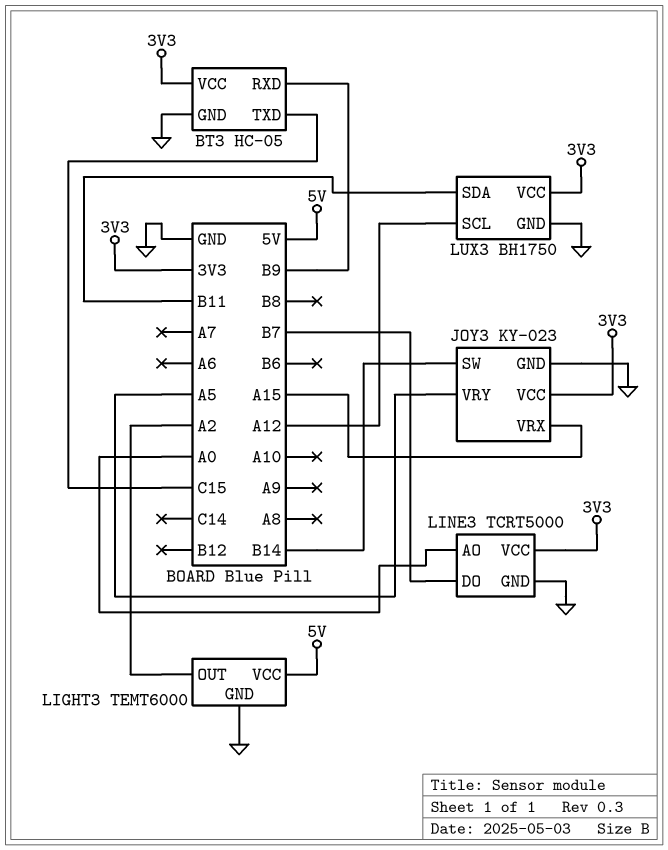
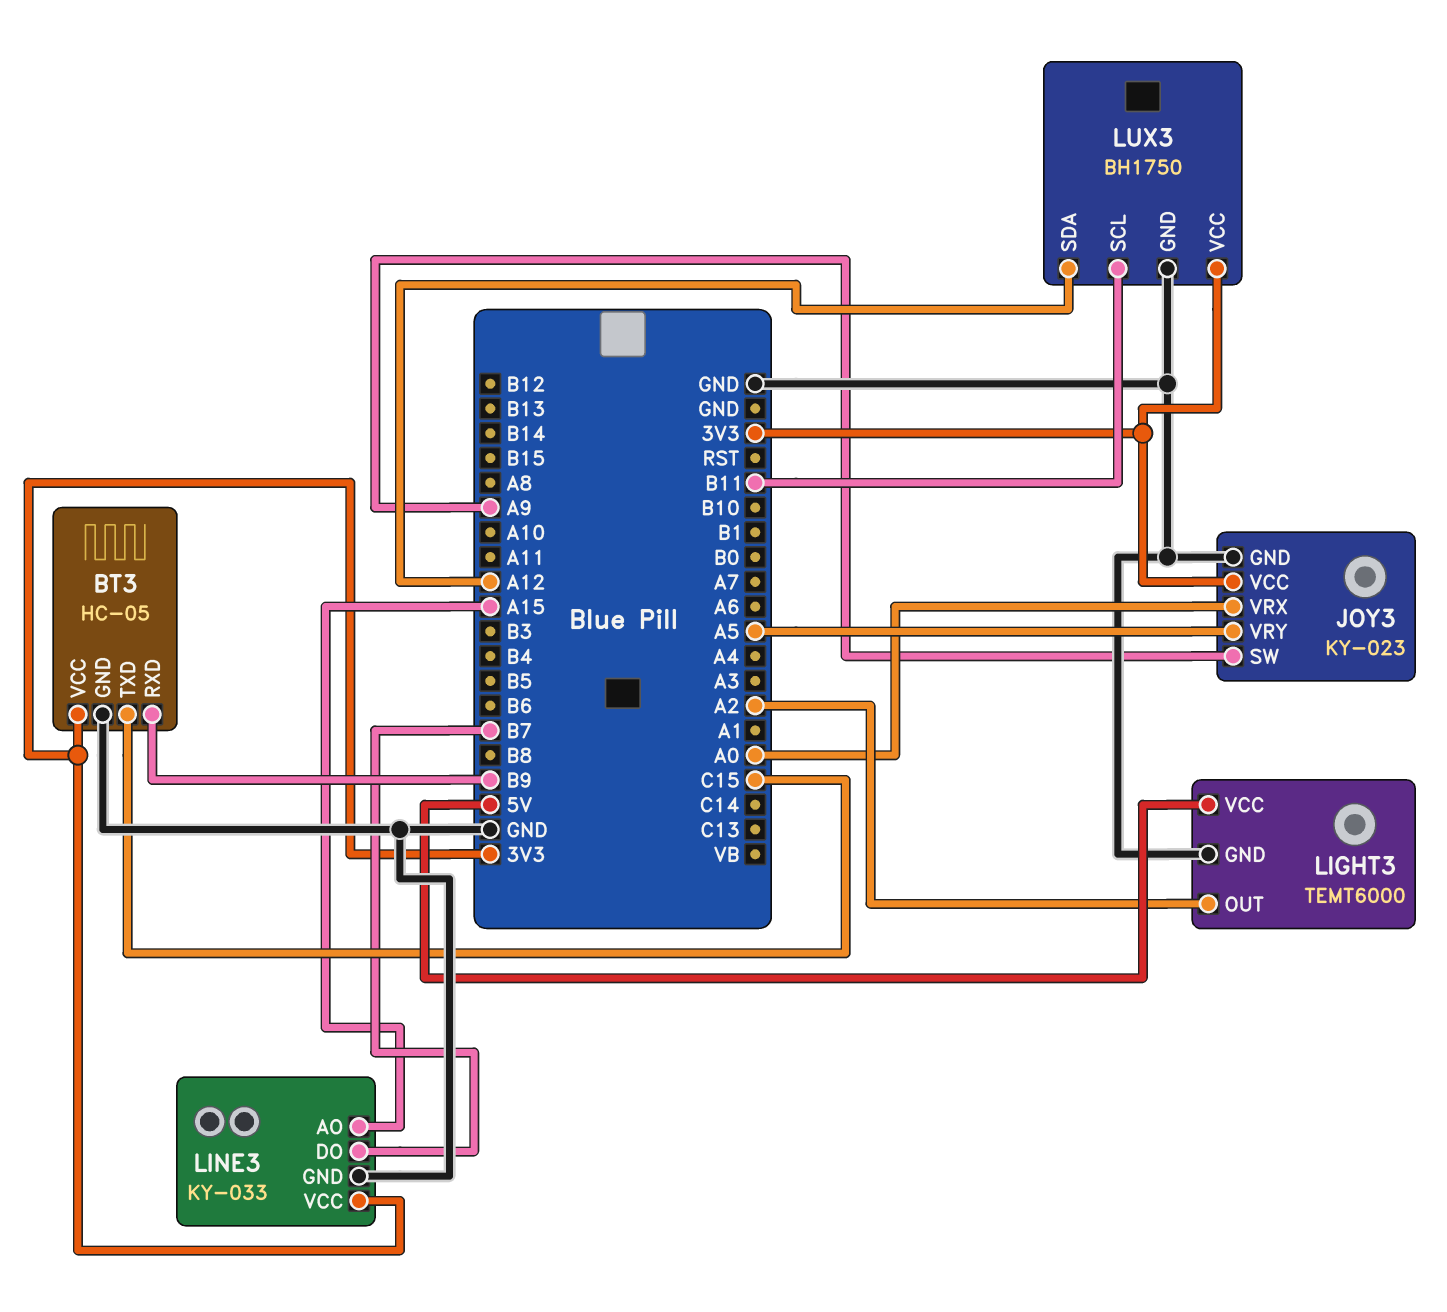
JOY3 pin SW: B14 -> A9
JOY3 pin VRX: A15 -> A0
LINE3: TCRT5000 -> KY-033
LINE3 pin AO: A0 -> A15
LUX3 pin SCL: A12 -> B11
LUX3 pin SDA: B11 -> A12

